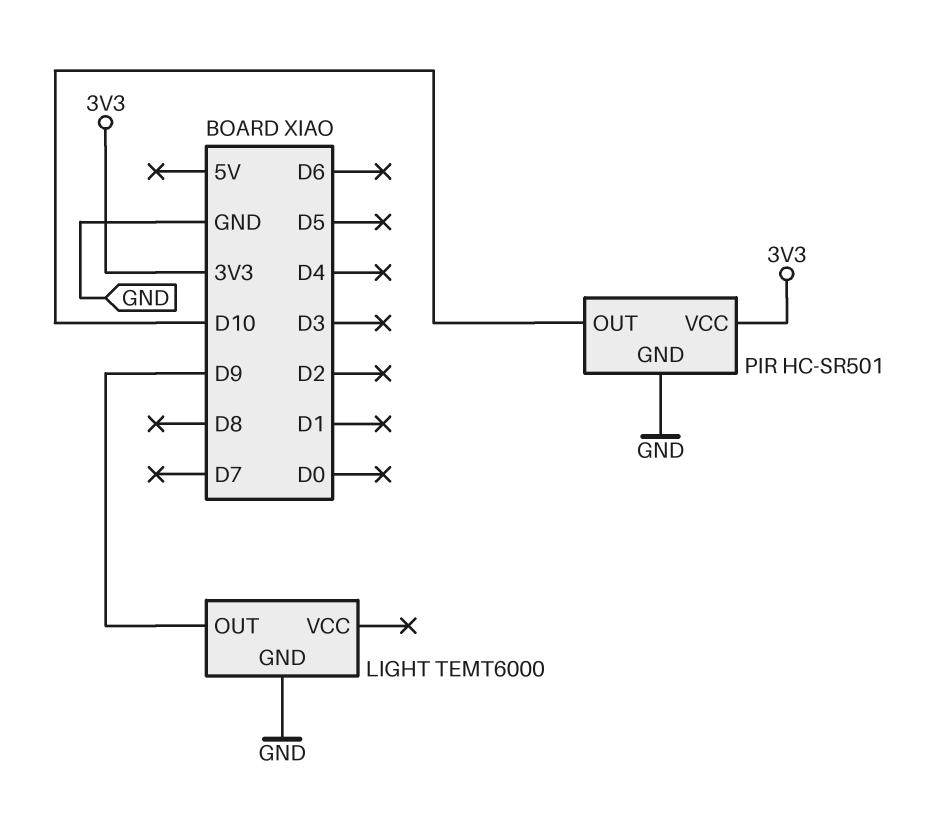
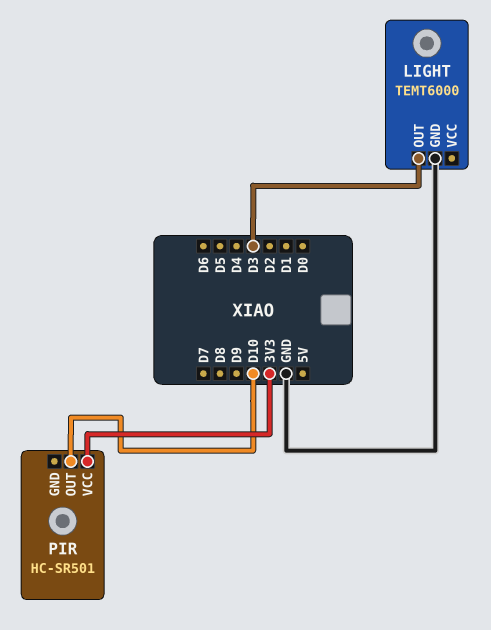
LIGHT pin OUT: D9 -> D3
PIR pin GND: GND -> none

